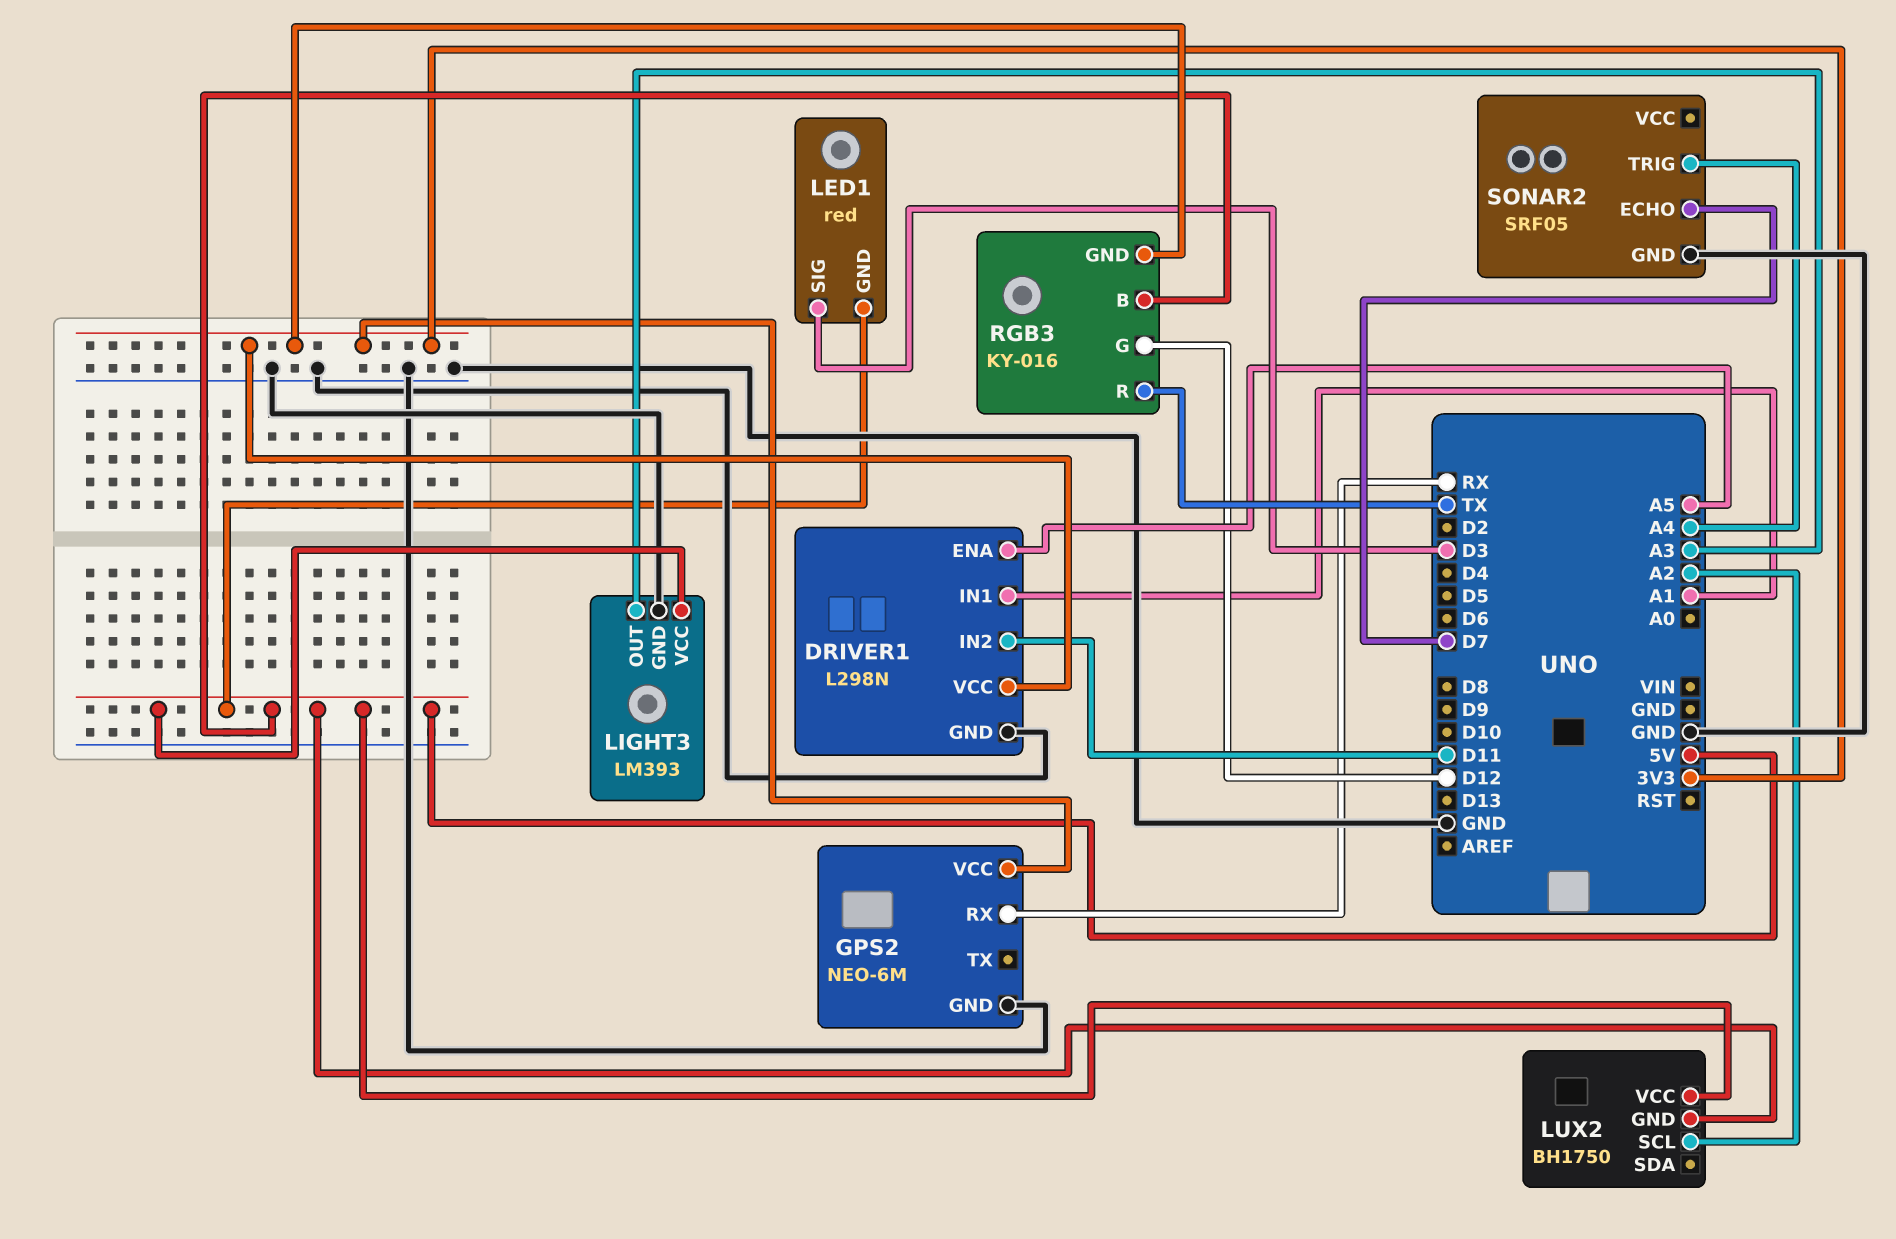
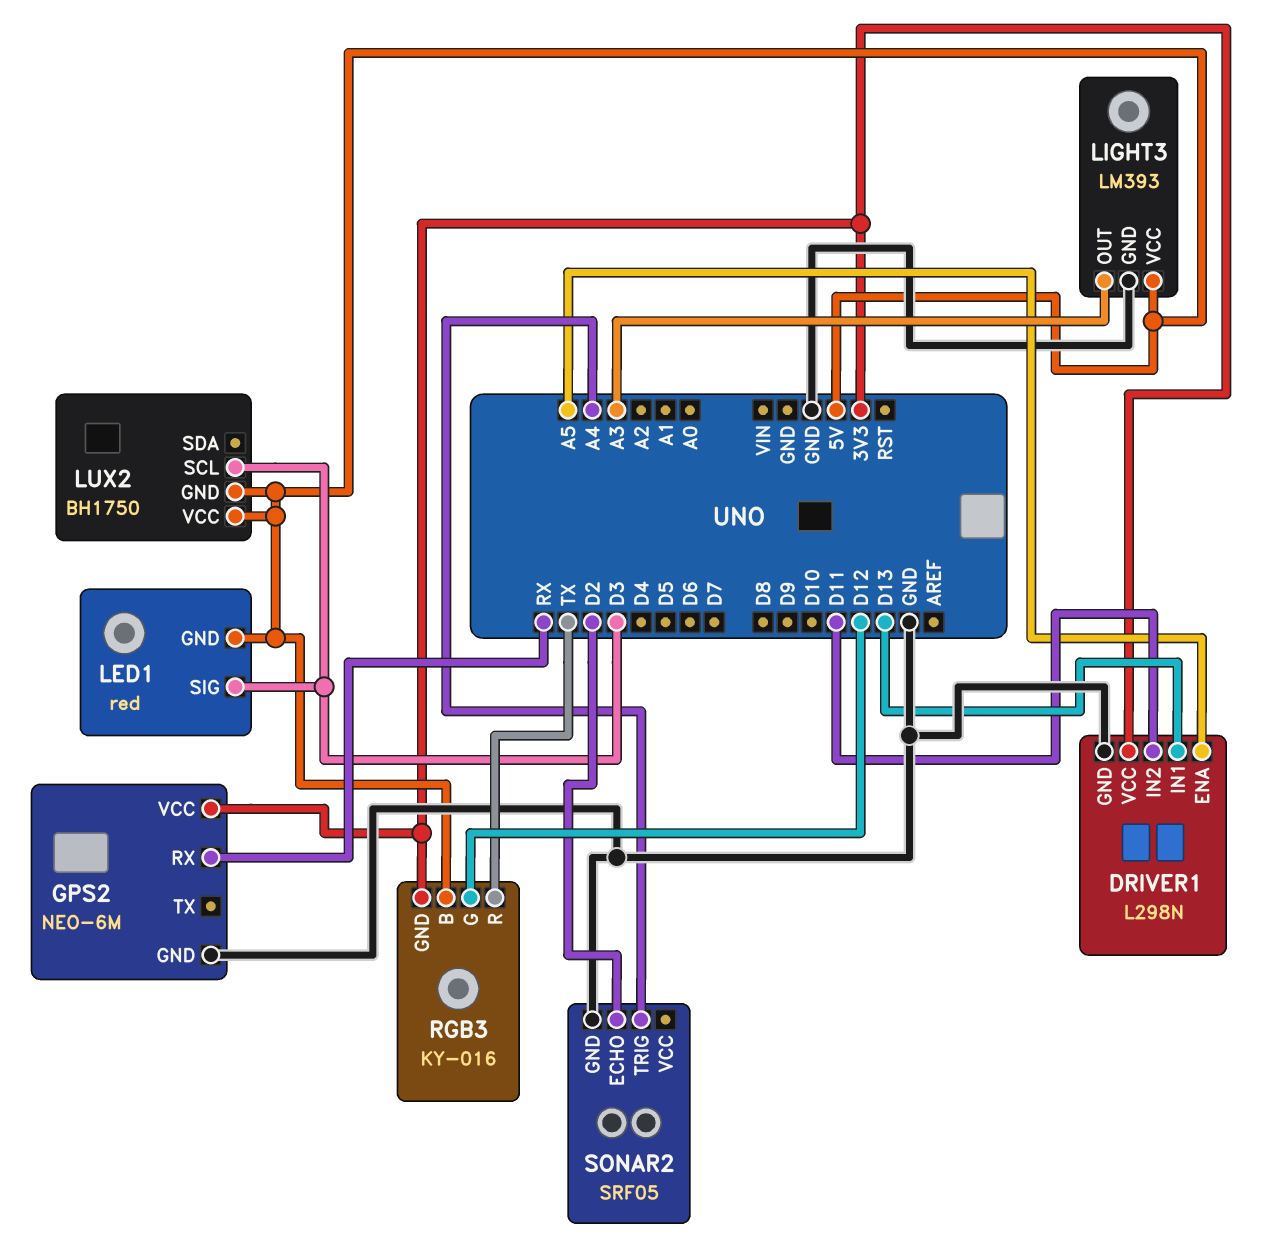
DRIVER1 pin IN1: A1 -> D13
LUX2 pin SCL: A2 -> D3
SONAR2 pin ECHO: D7 -> D2

